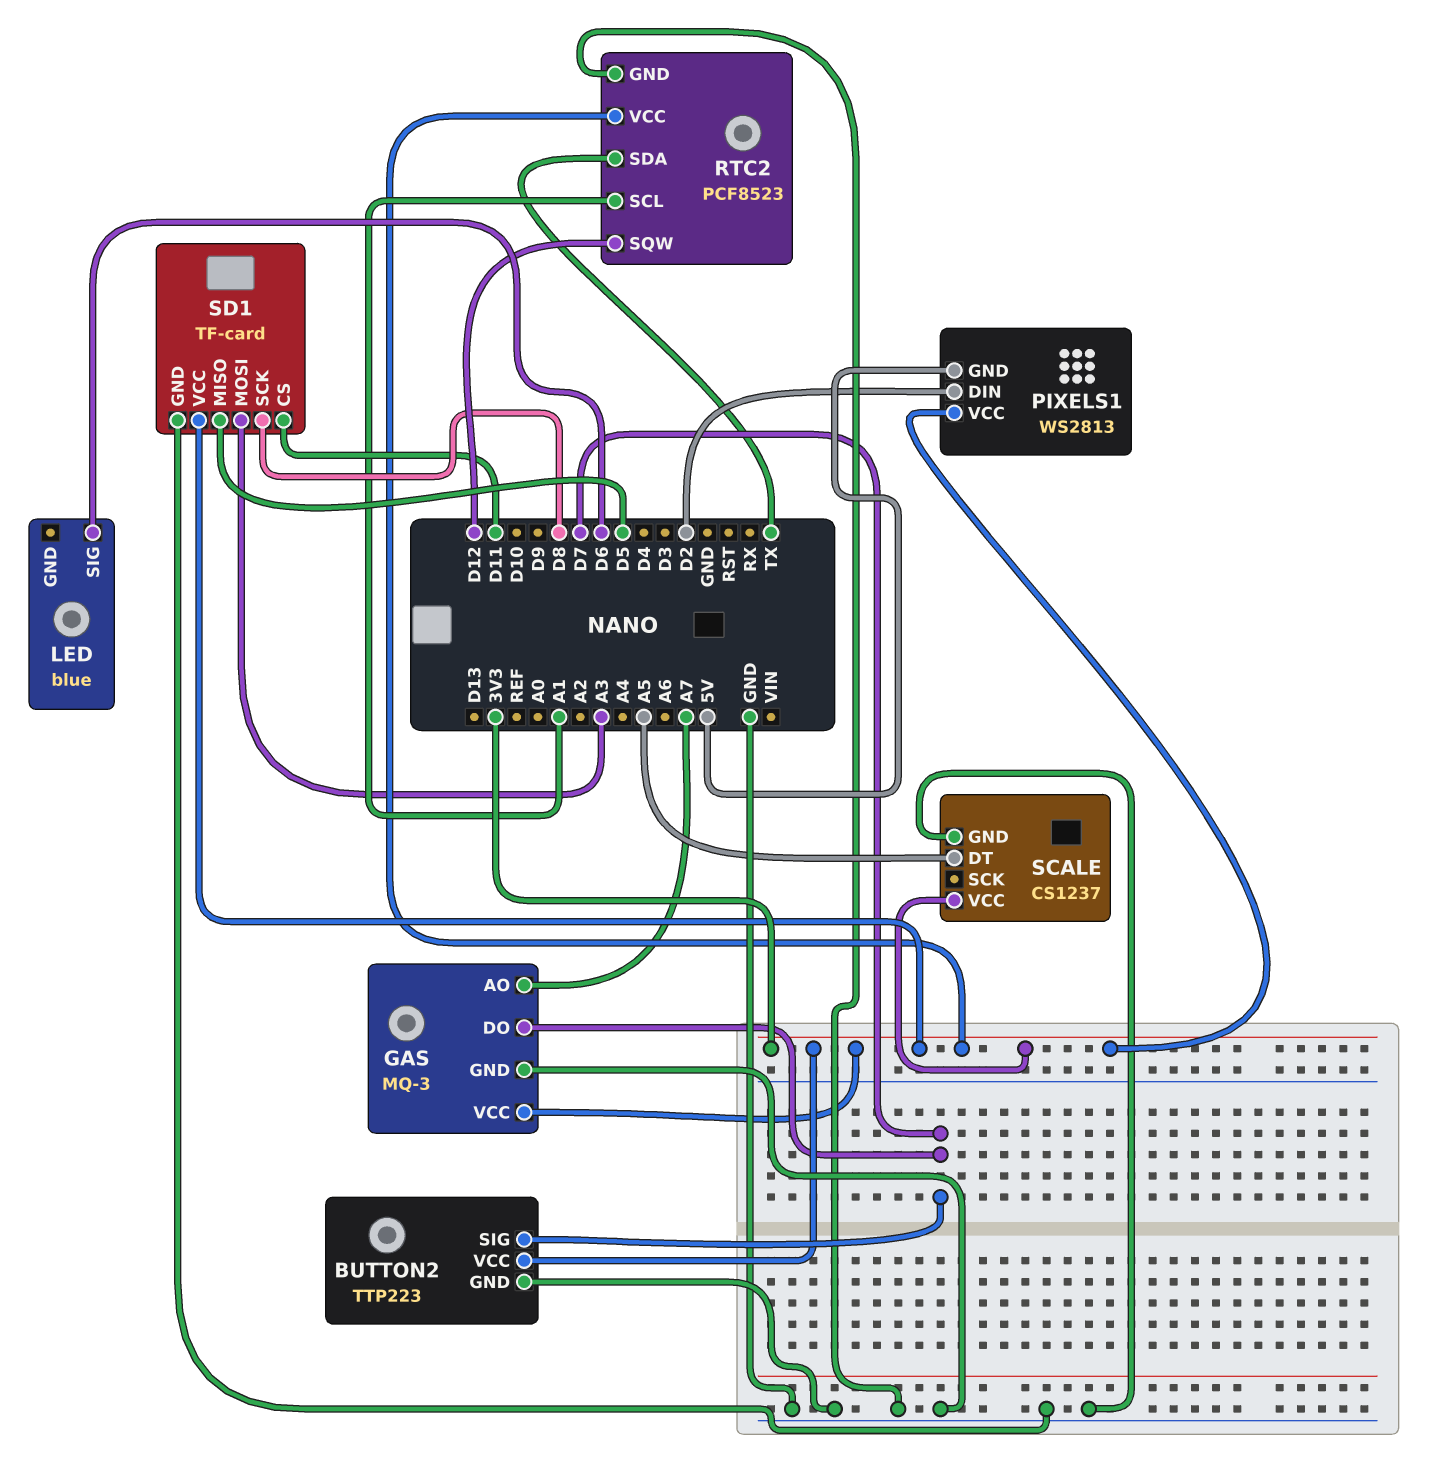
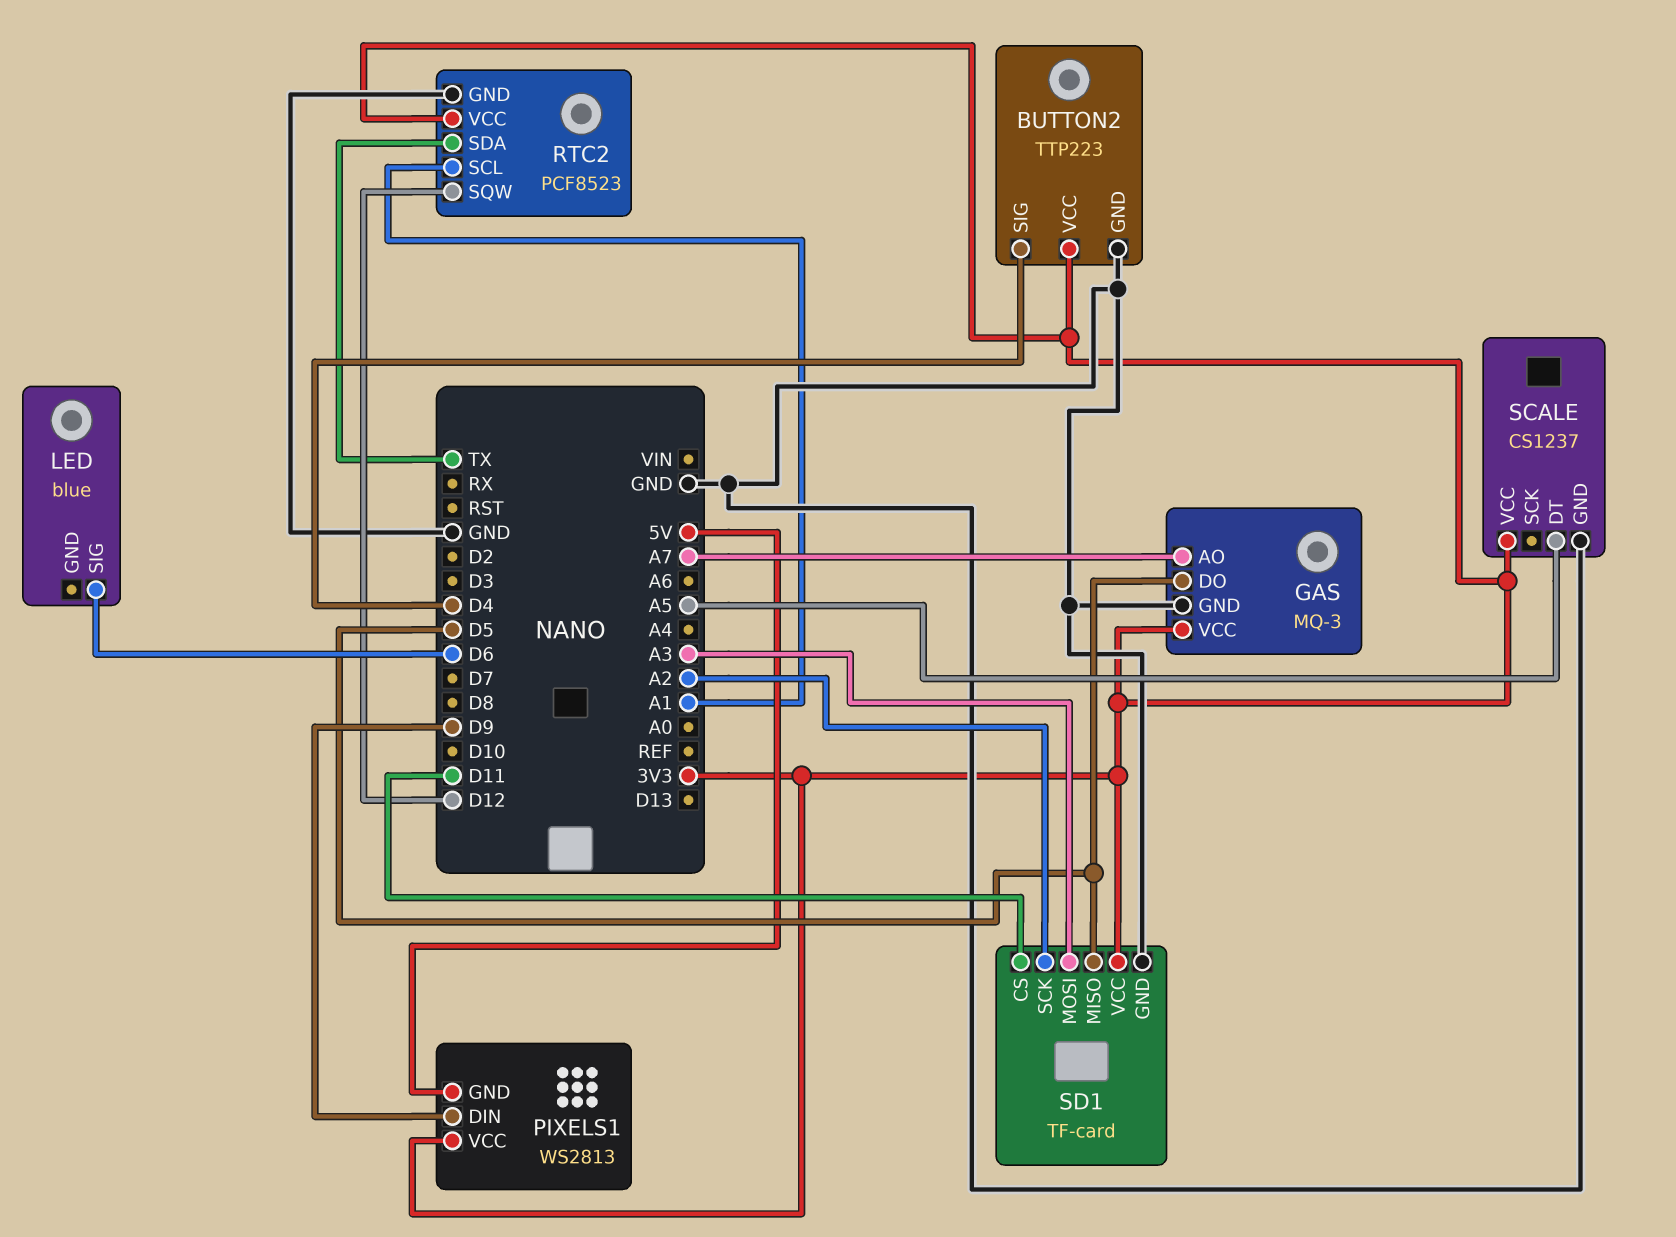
BUTTON2 pin SIG: D7 -> D4
GAS pin DO: D7 -> D5
PIXELS1 pin DIN: D2 -> D9
SD1 pin SCK: D8 -> A2

